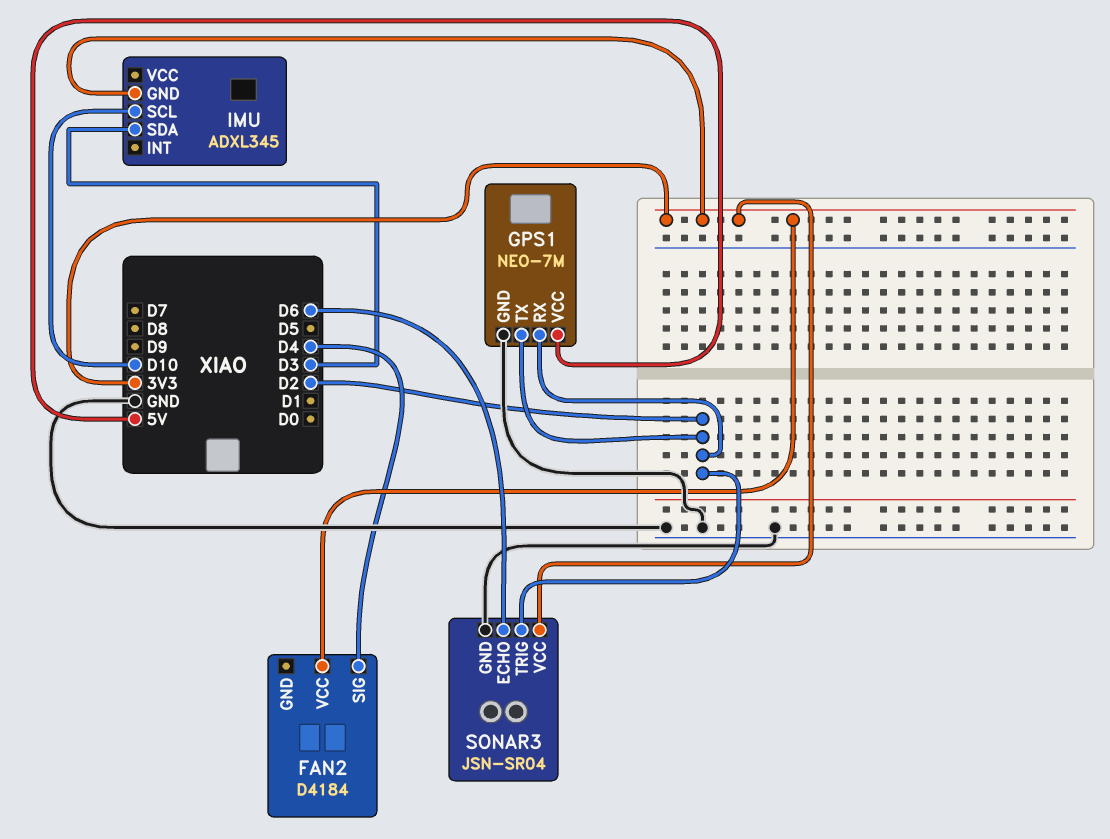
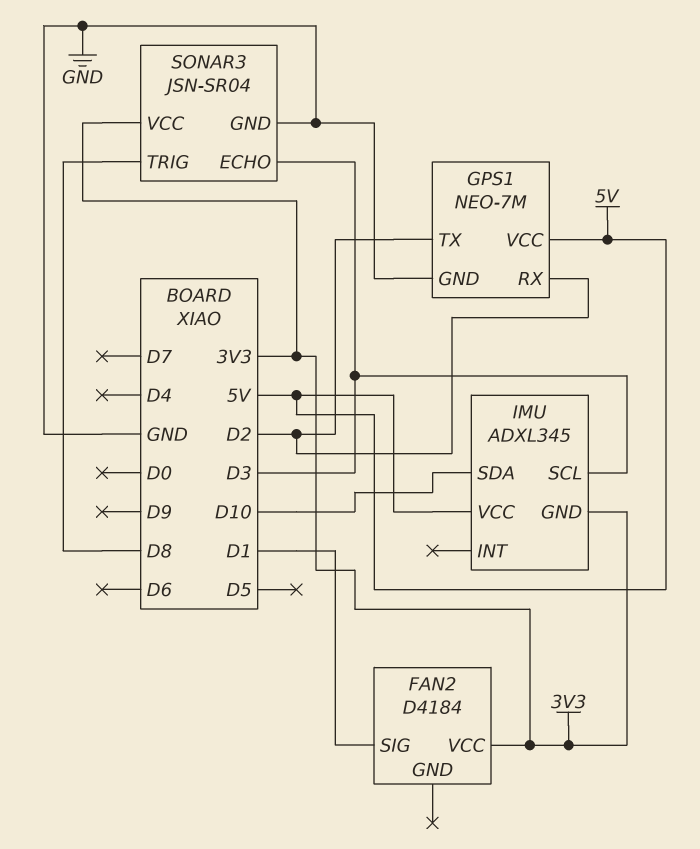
FAN2 pin SIG: D4 -> D1
IMU pin SCL: D10 -> D3
IMU pin SDA: D3 -> D10
IMU pin VCC: none -> 5V
SONAR3 pin ECHO: D6 -> D3
SONAR3 pin TRIG: D2 -> D8

